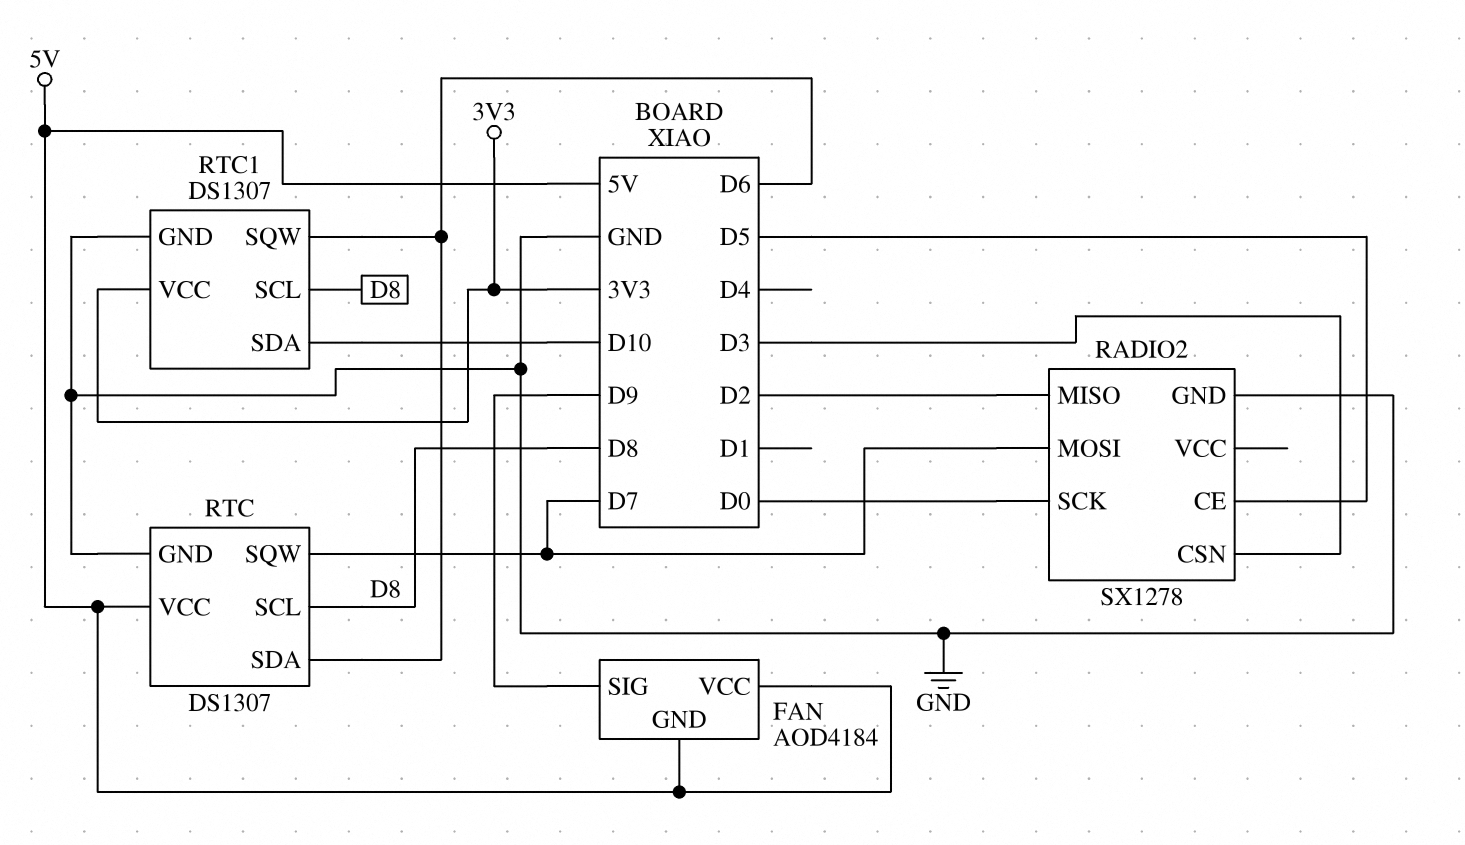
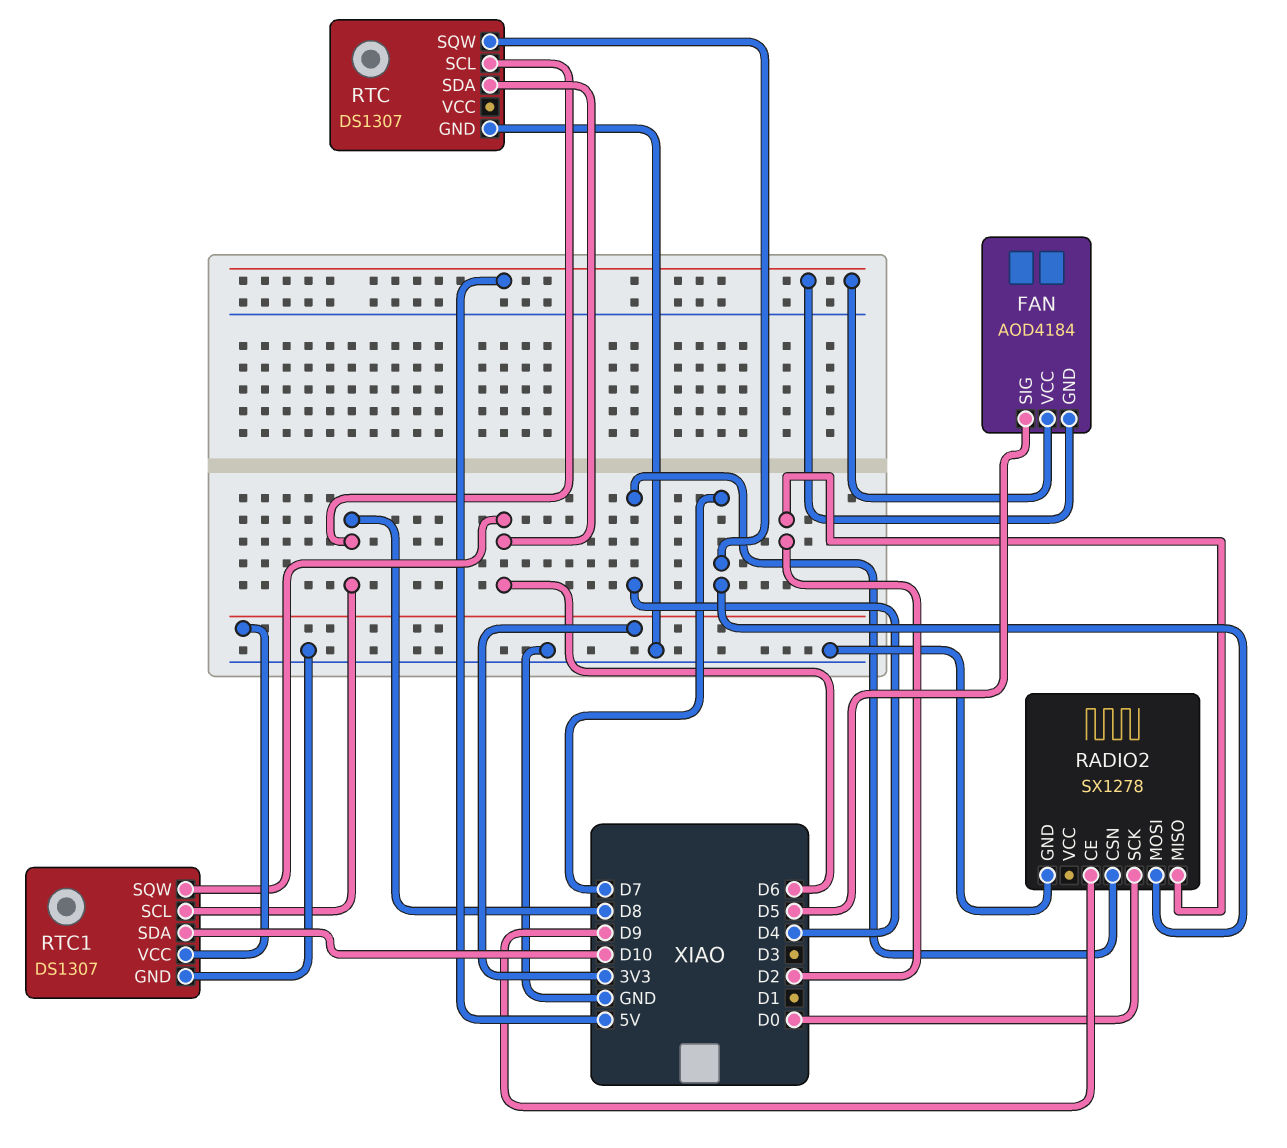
FAN pin SIG: D9 -> D5
RADIO2 pin CE: D5 -> D9
RADIO2 pin CSN: D3 -> D4
RTC pin VCC: 5V -> none

